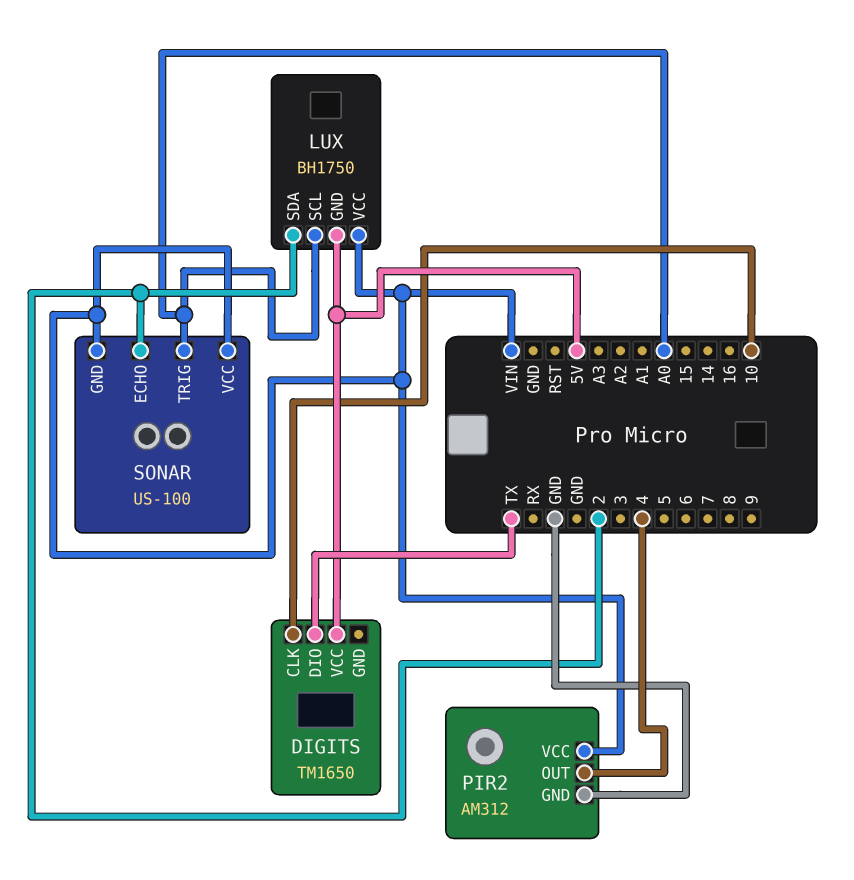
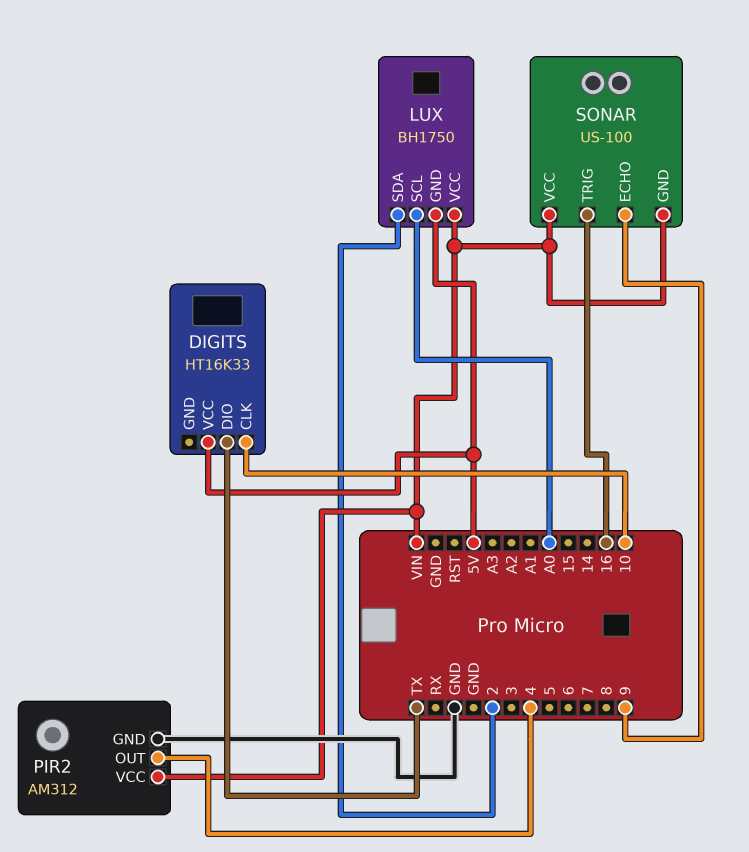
DIGITS: TM1650 -> HT16K33
SONAR pin ECHO: 2 -> 9
SONAR pin TRIG: A0 -> 16

